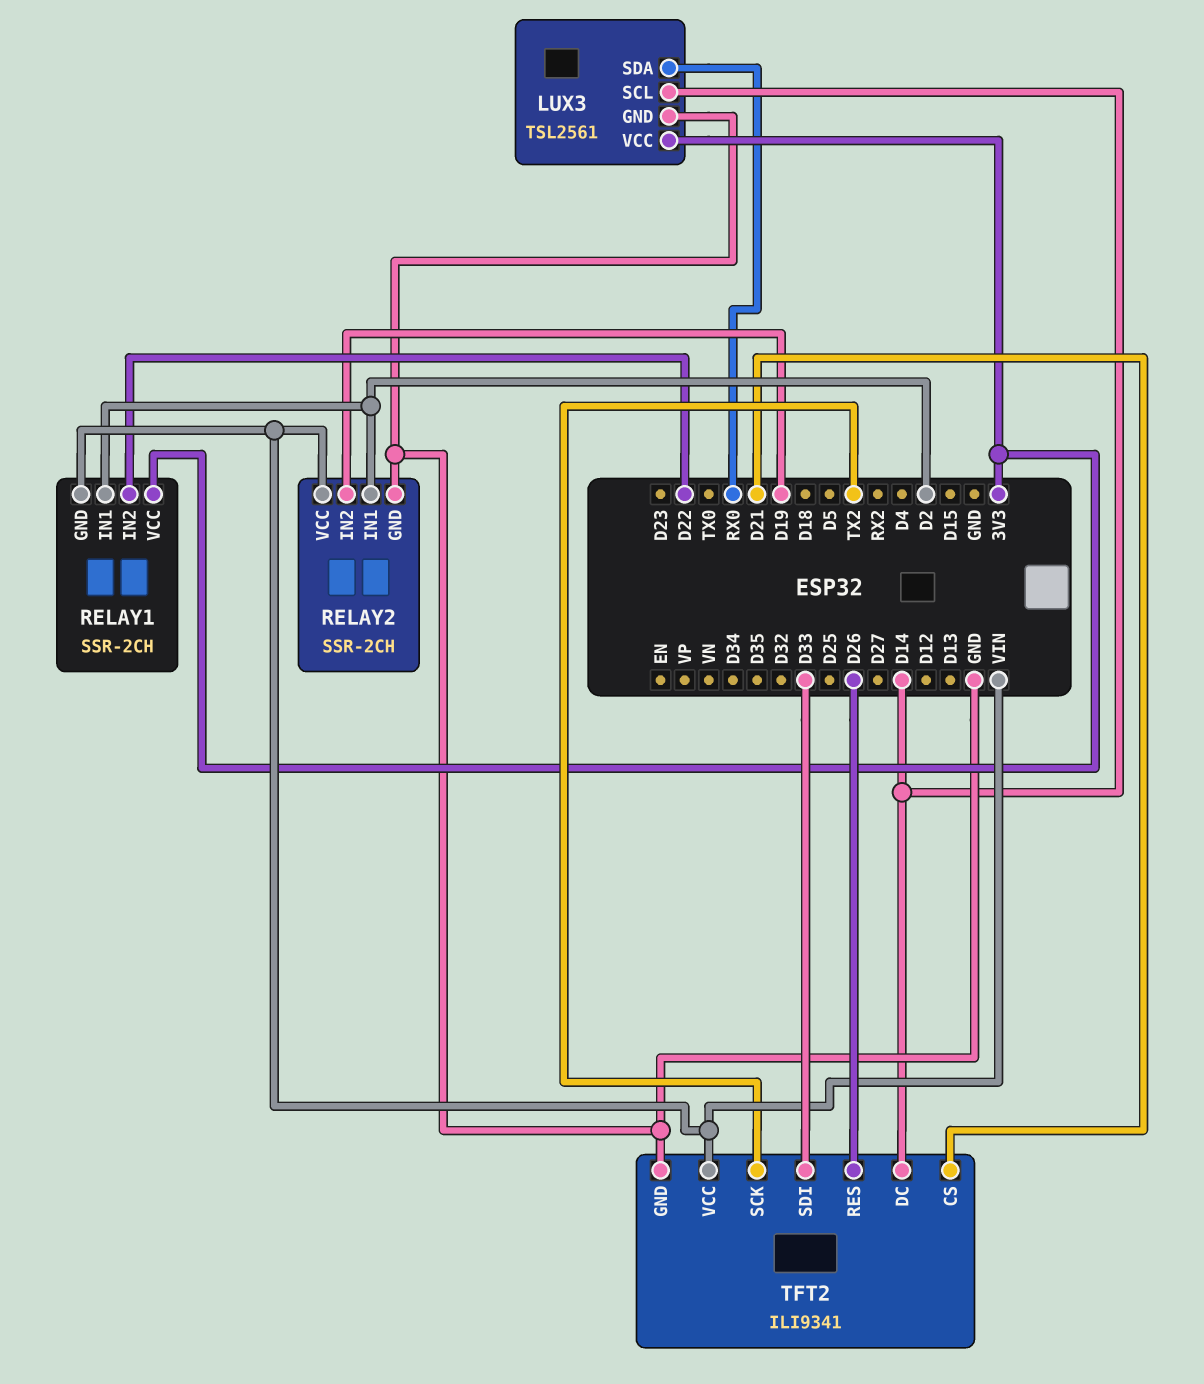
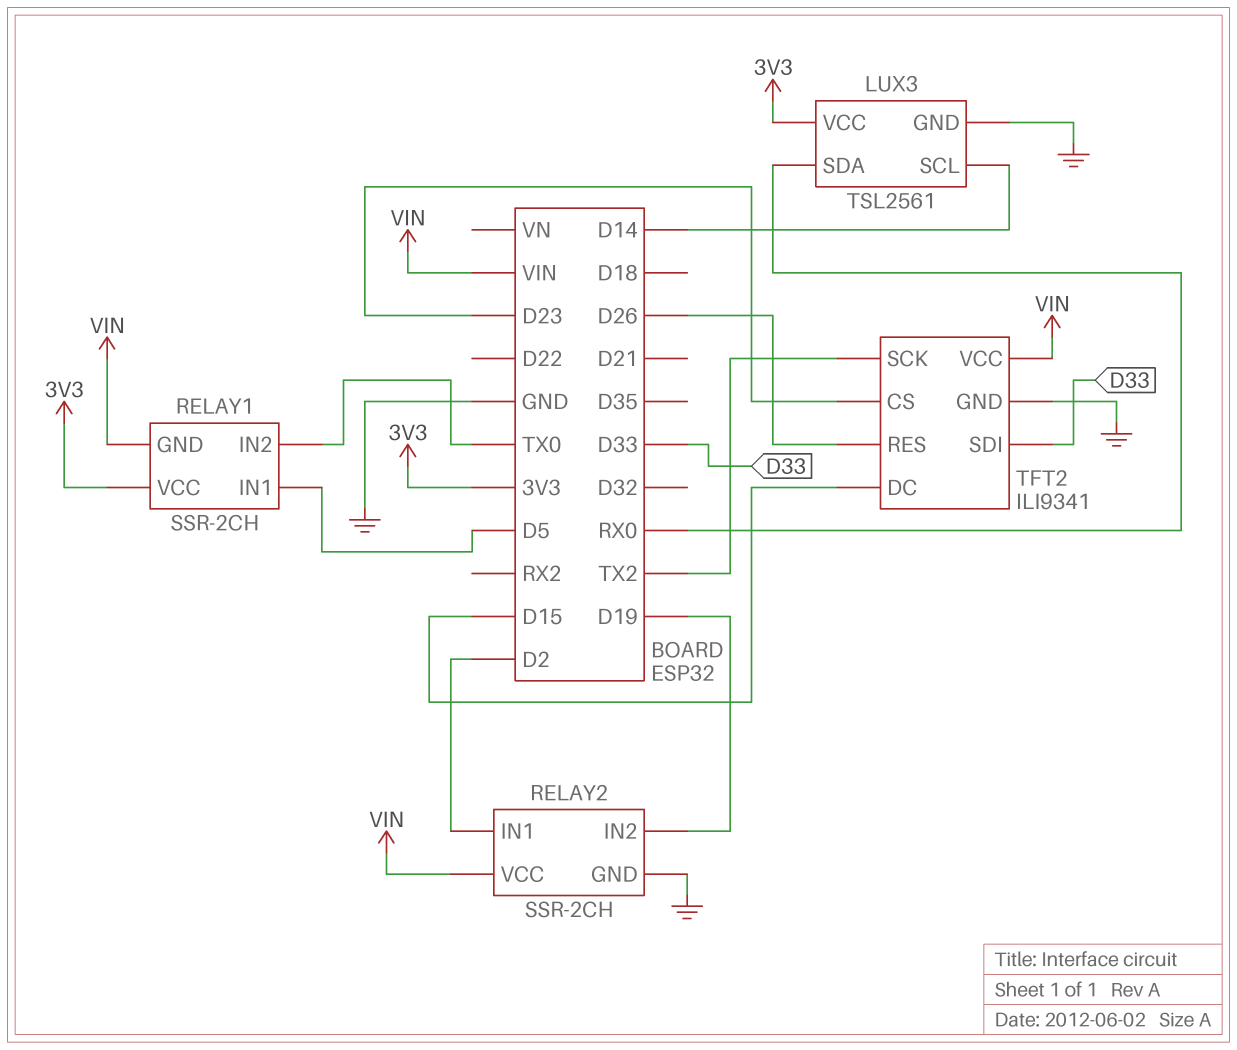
RELAY1 pin IN1: D2 -> D5
RELAY1 pin IN2: D22 -> TX0
TFT2 pin CS: D21 -> D23
TFT2 pin DC: D14 -> D15

